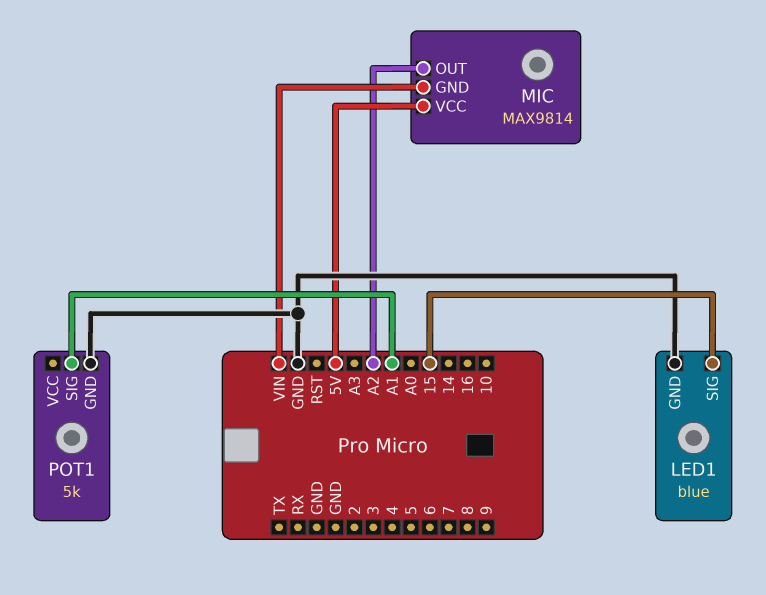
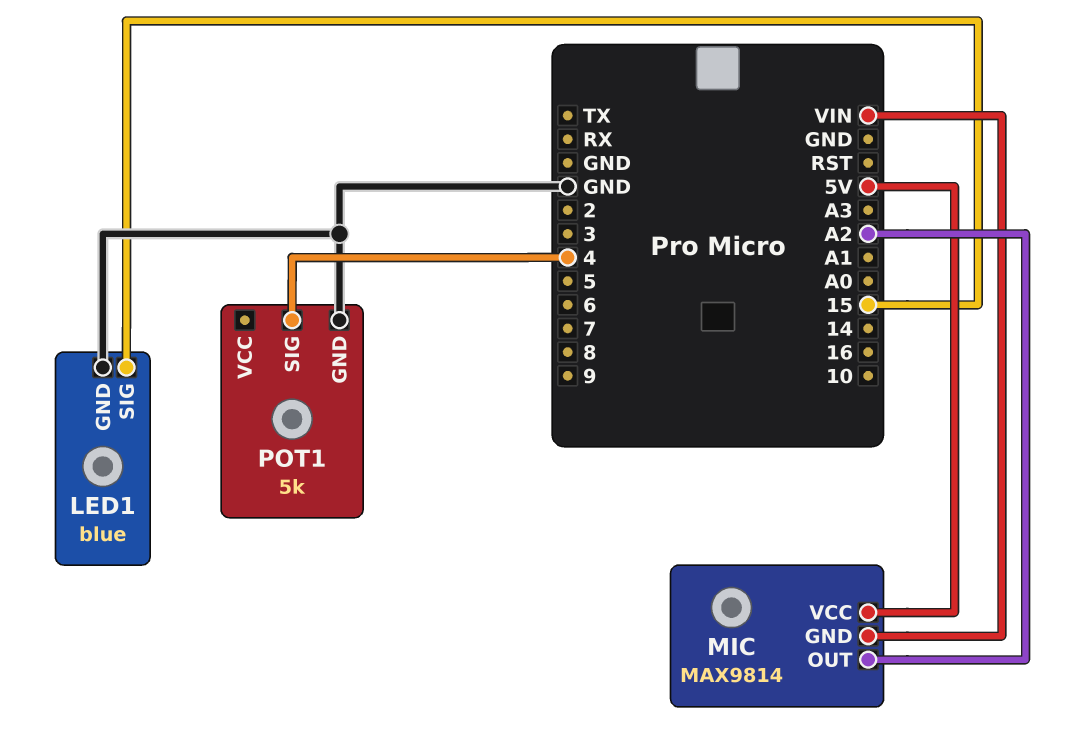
POT1 pin SIG: A1 -> 4

